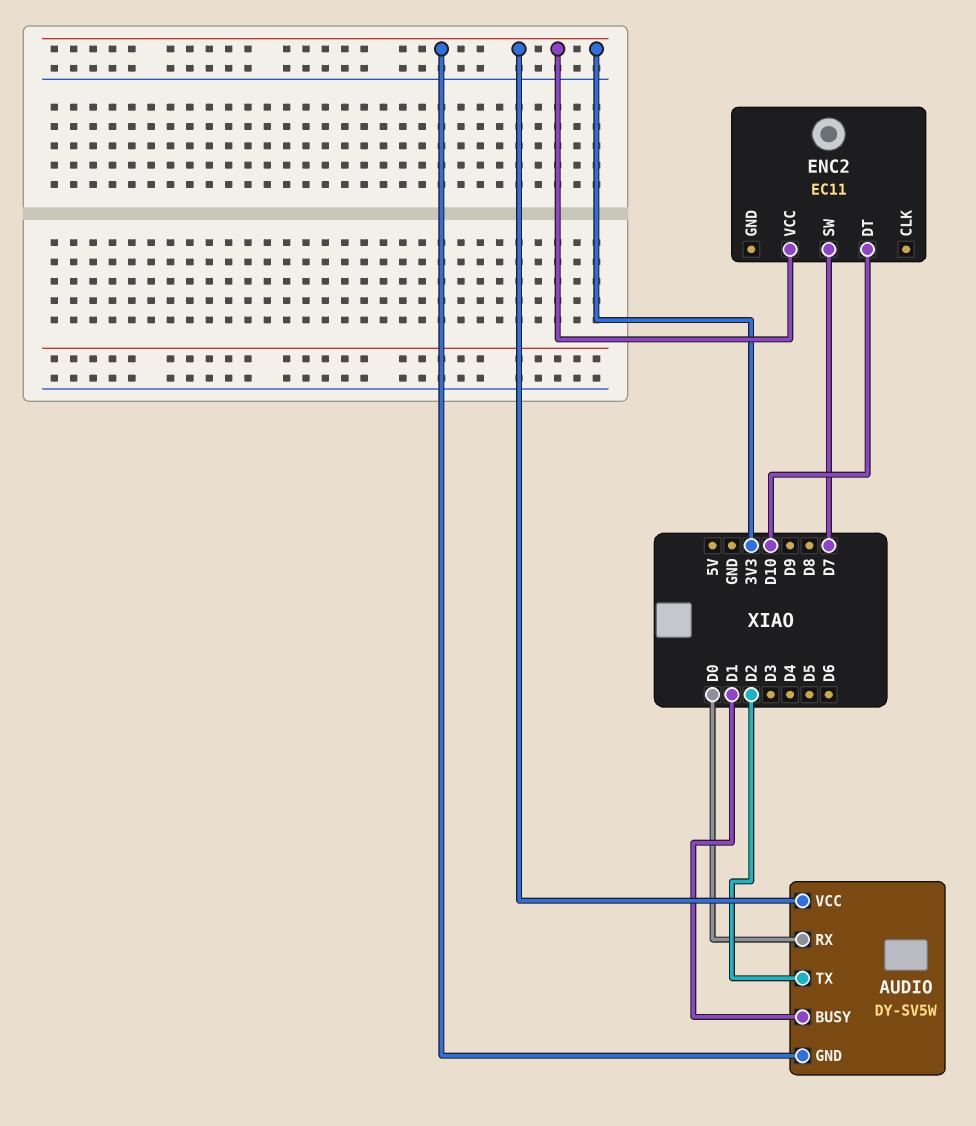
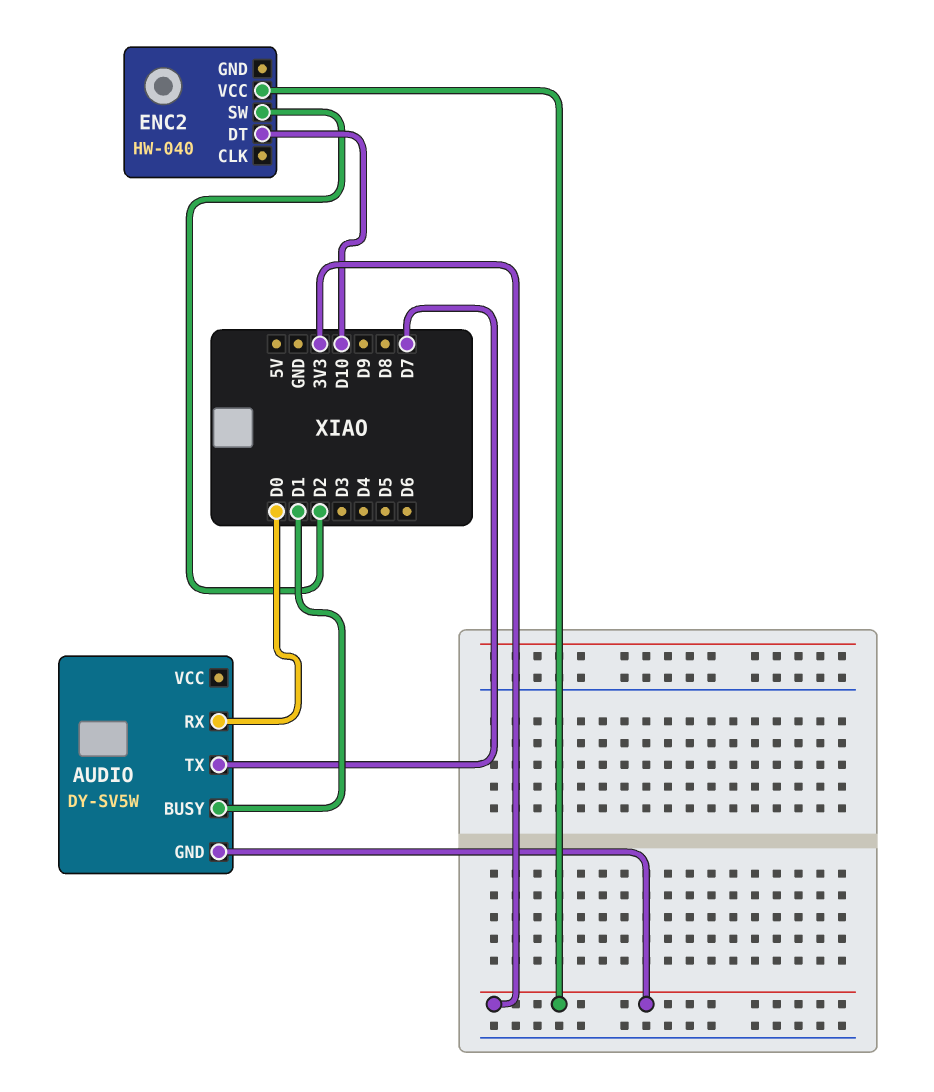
AUDIO pin TX: D2 -> D7
AUDIO pin VCC: 3V3 -> none
ENC2: EC11 -> HW-040
ENC2 pin SW: D7 -> D2

